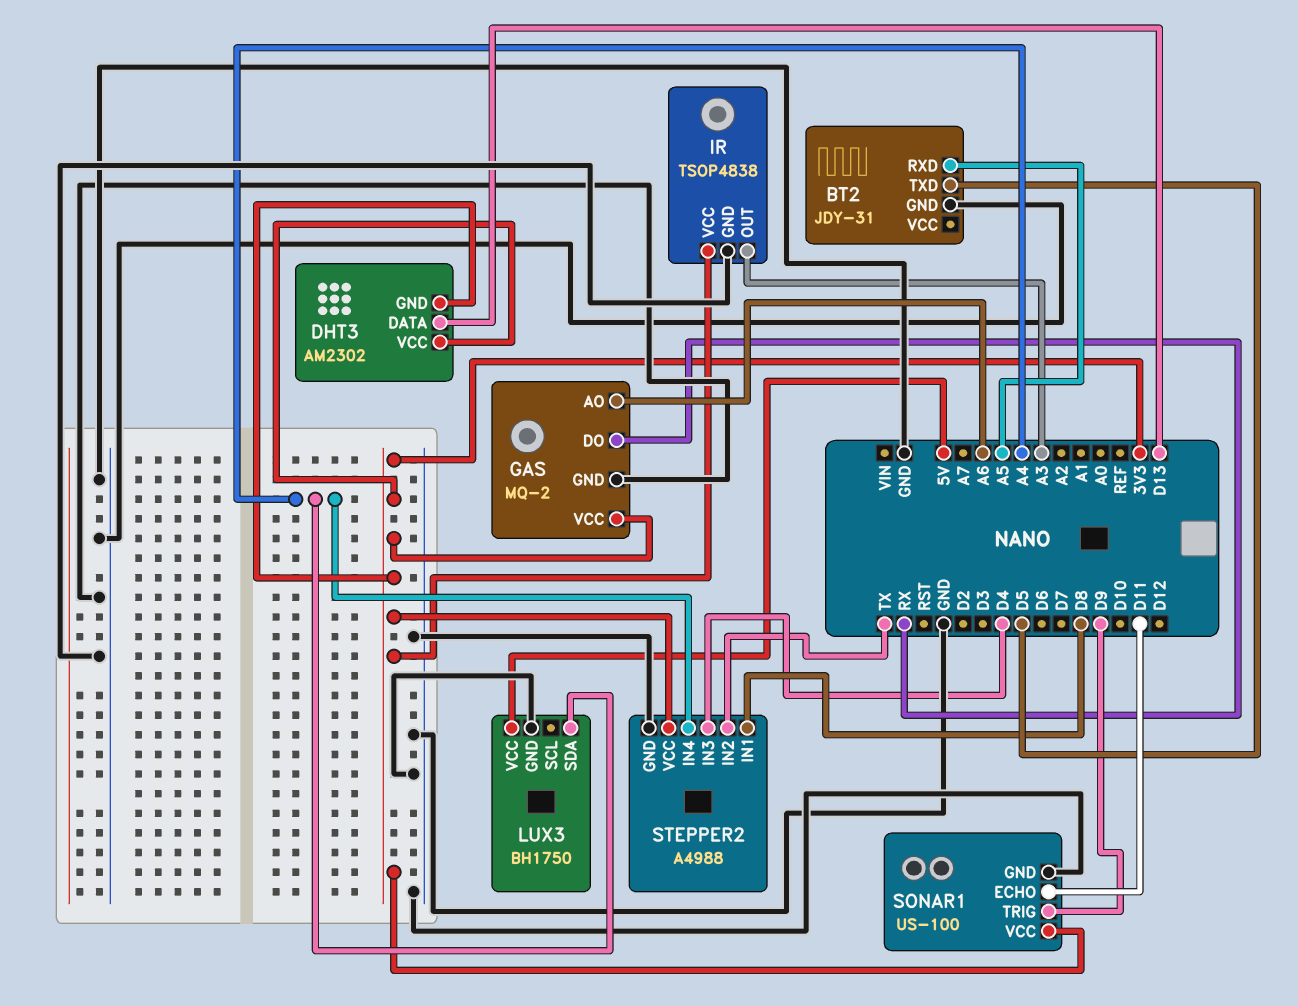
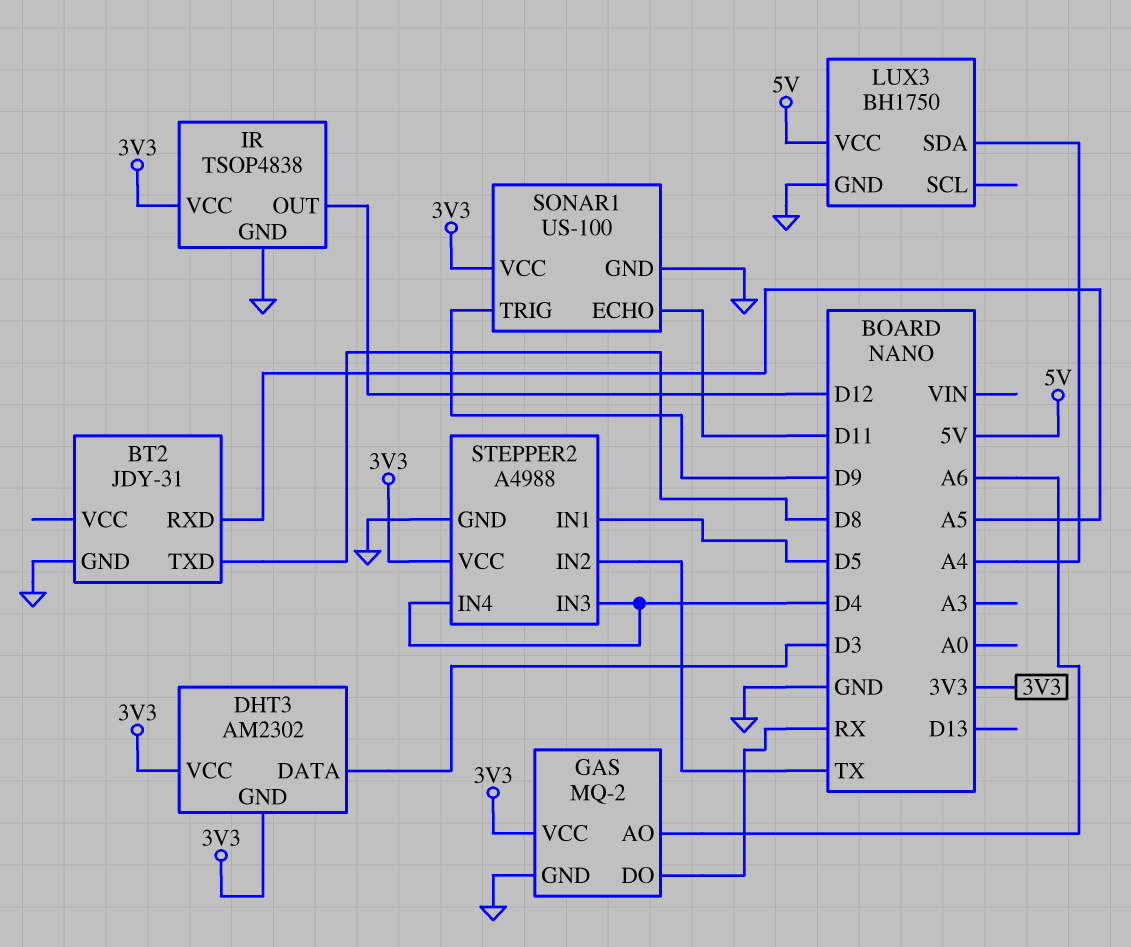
BT2 pin TXD: D5 -> D8
DHT3 pin DATA: D13 -> D3
IR pin OUT: A3 -> D12
STEPPER2 pin IN1: D8 -> D5
STEPPER2 pin IN4: A4 -> D4

